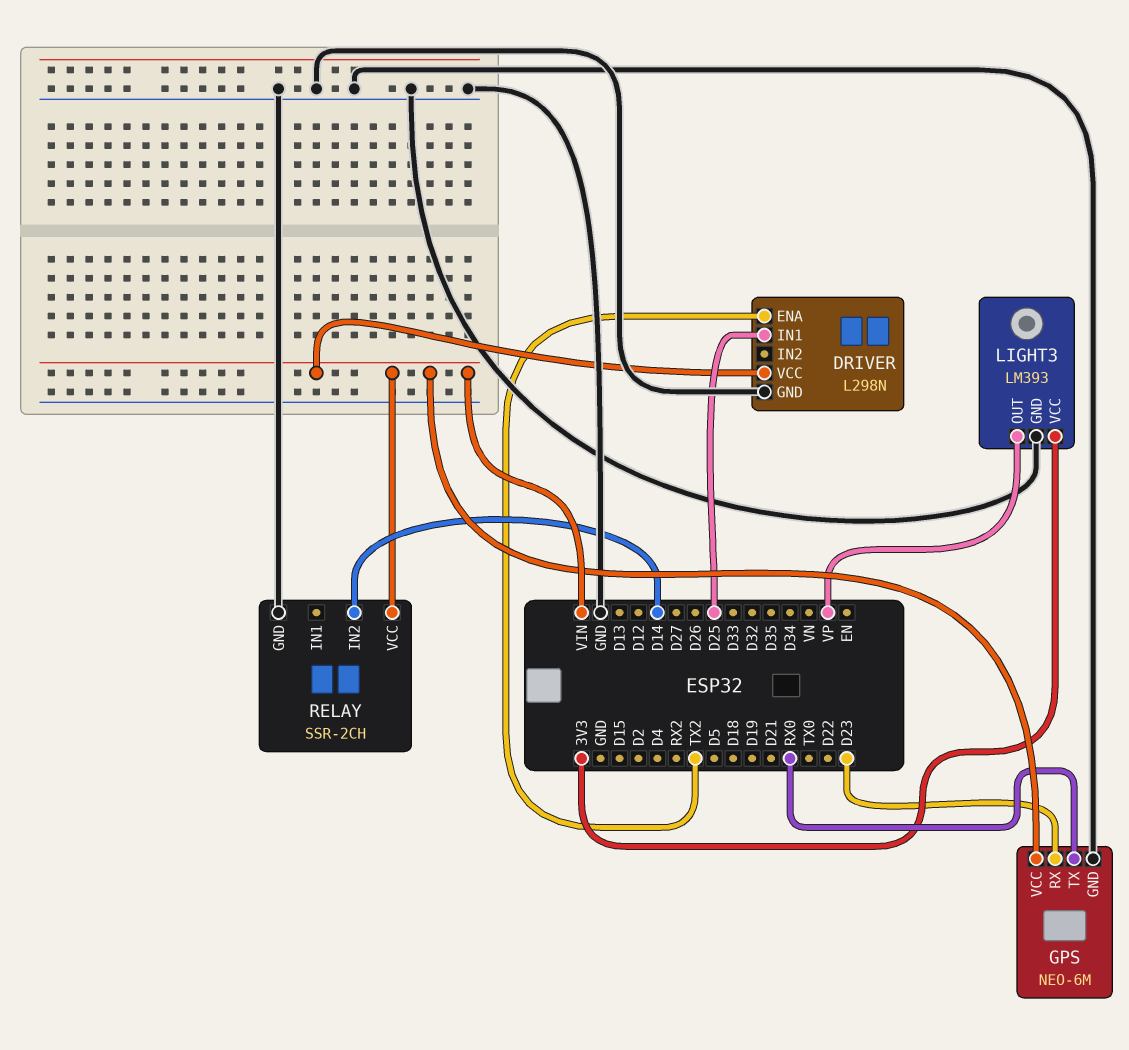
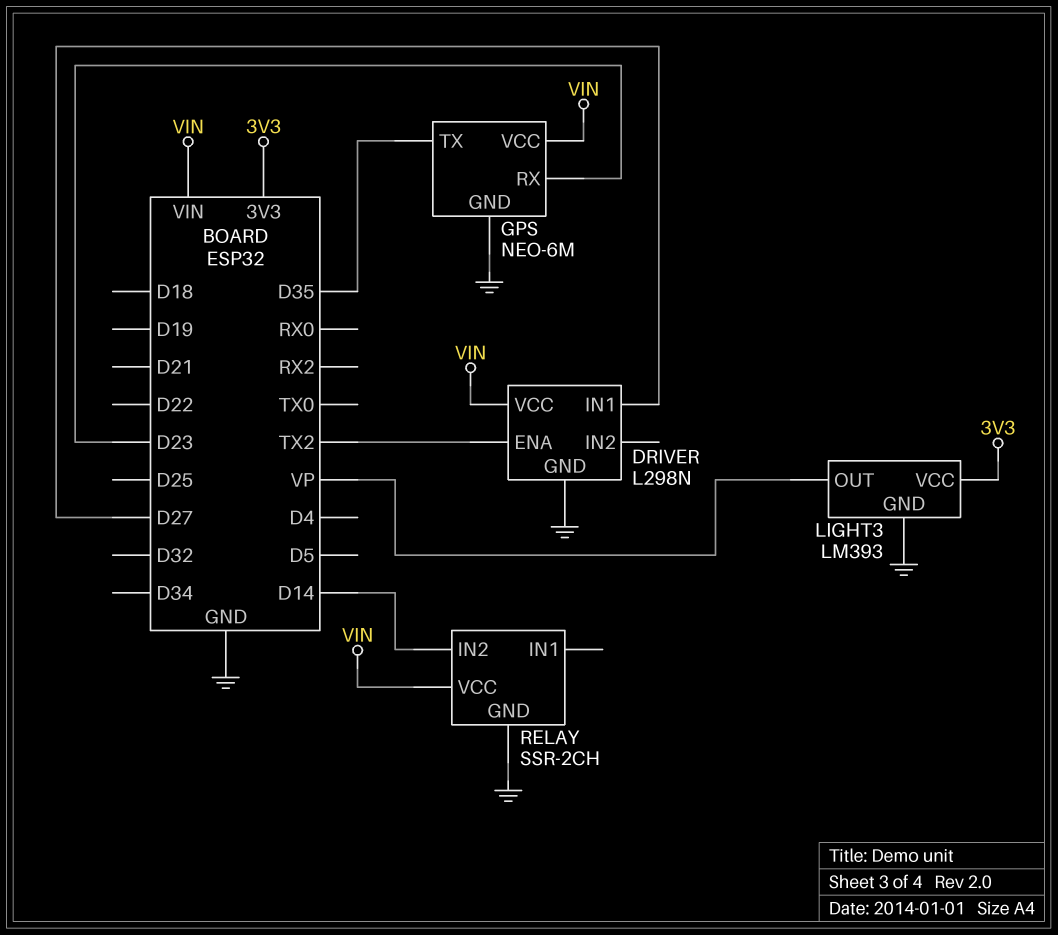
DRIVER pin IN1: D25 -> D27
GPS pin TX: RX0 -> D35

